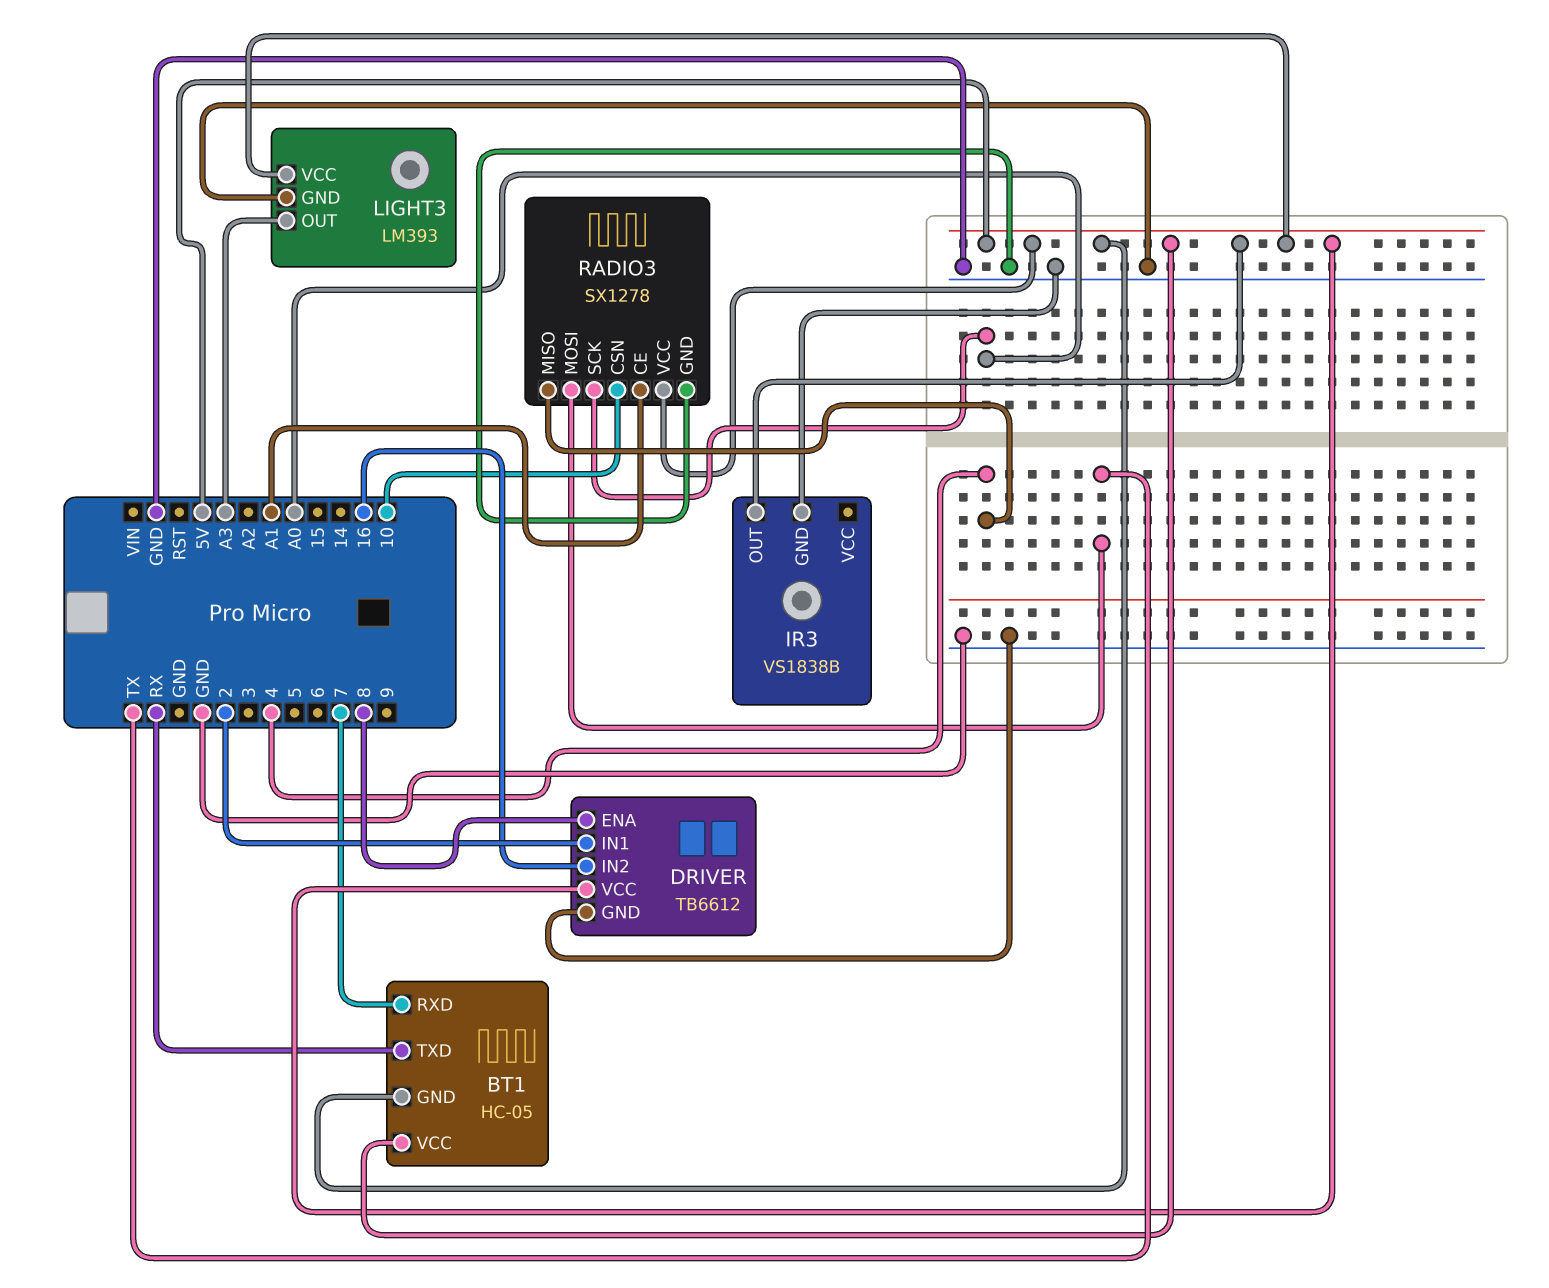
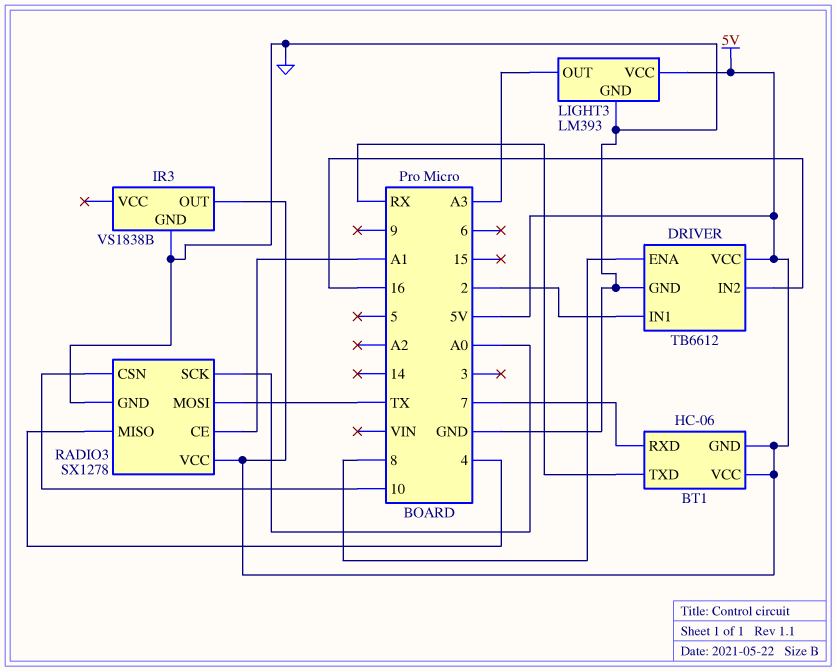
BT1: HC-05 -> HC-06

